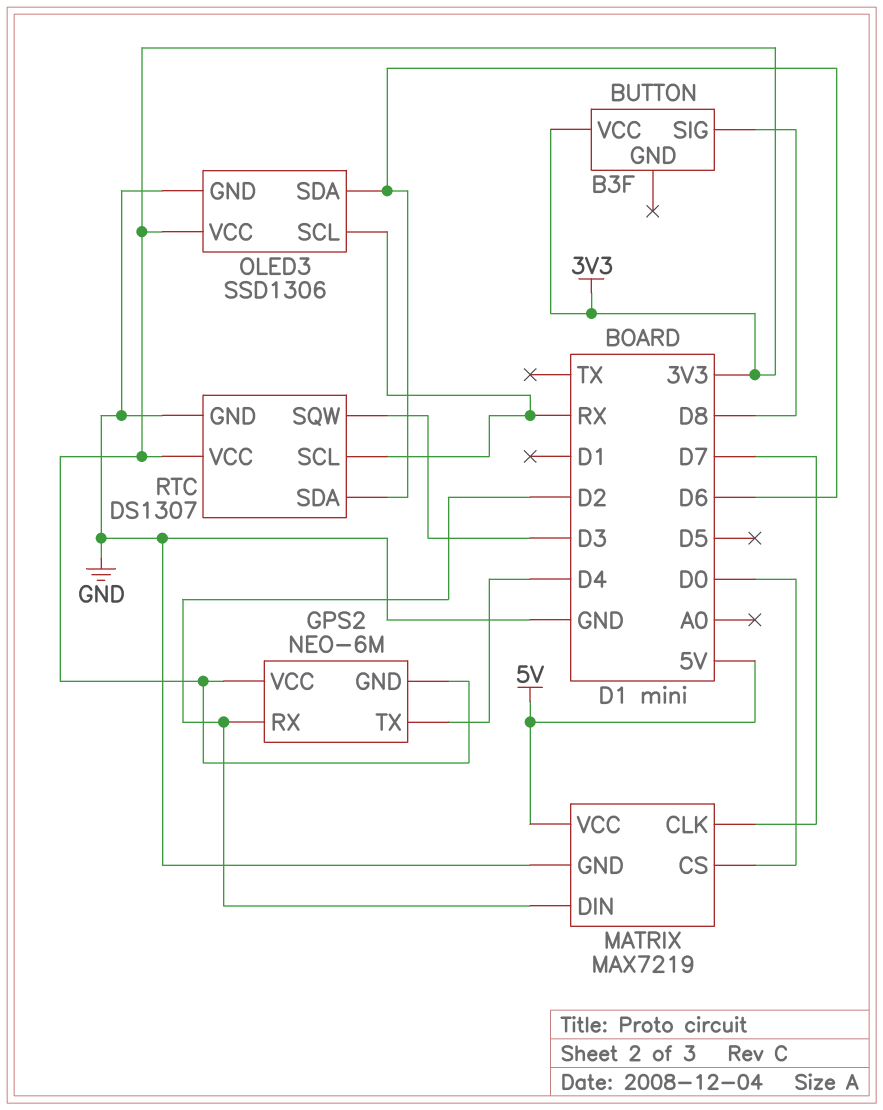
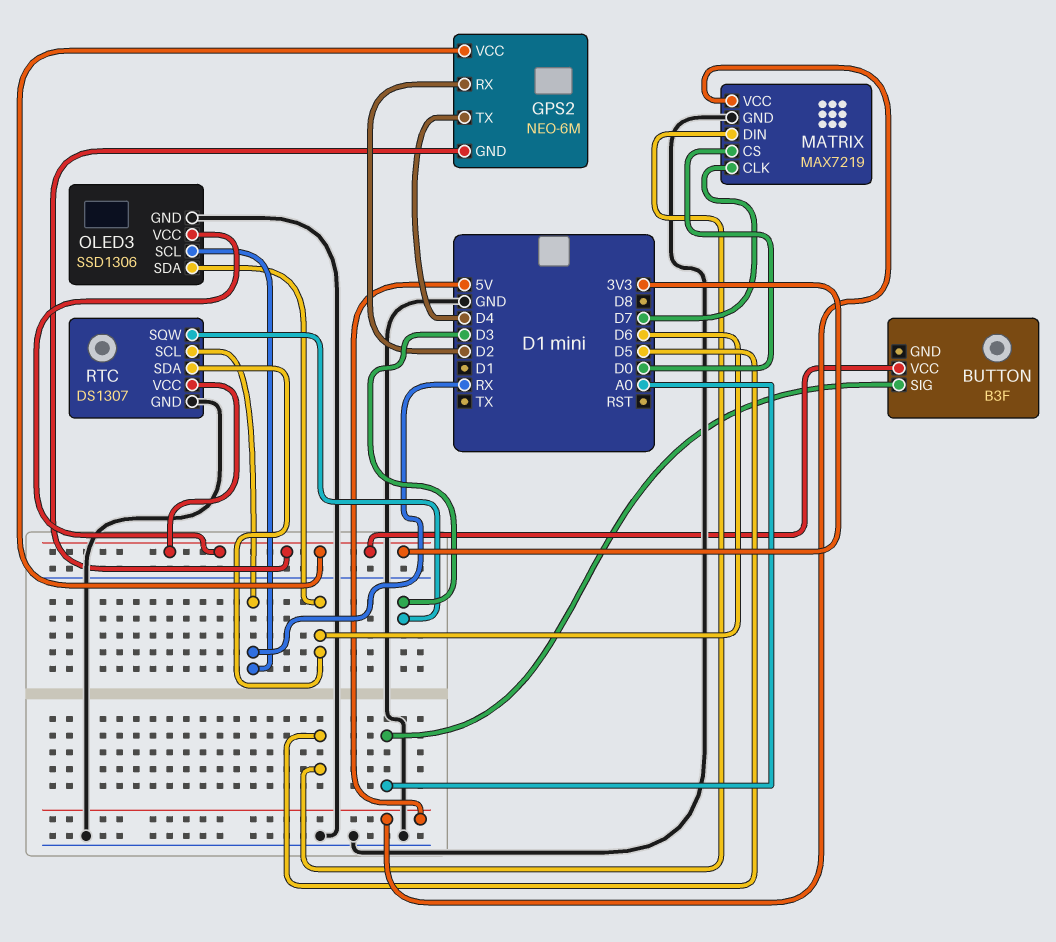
BUTTON pin SIG: D8 -> A0
MATRIX pin DIN: D2 -> D5

